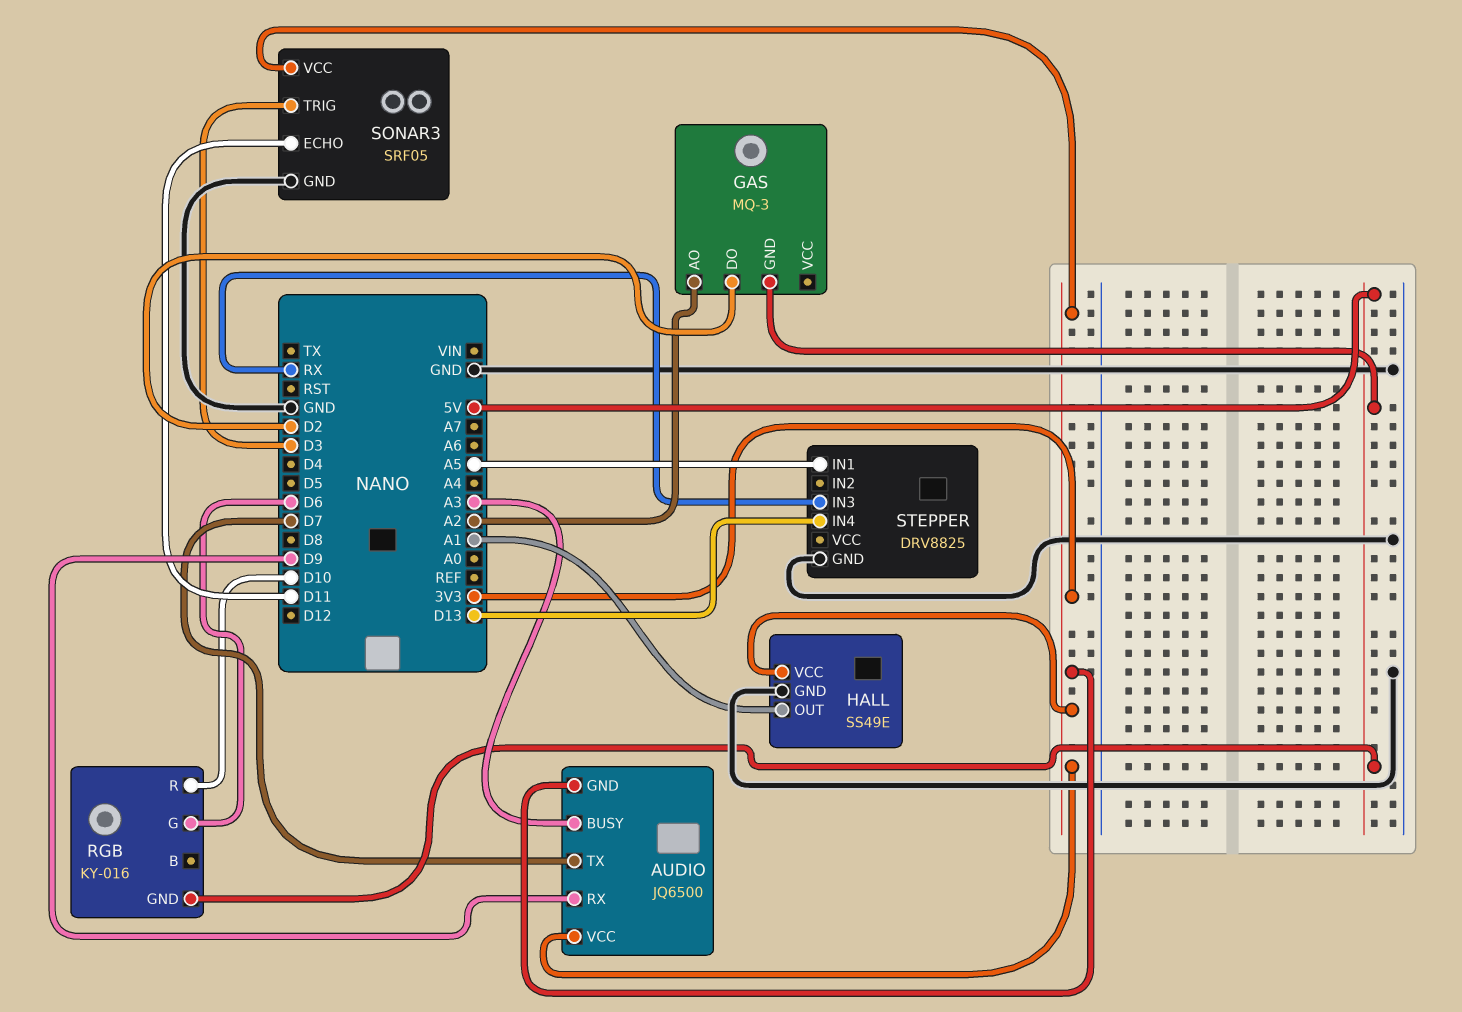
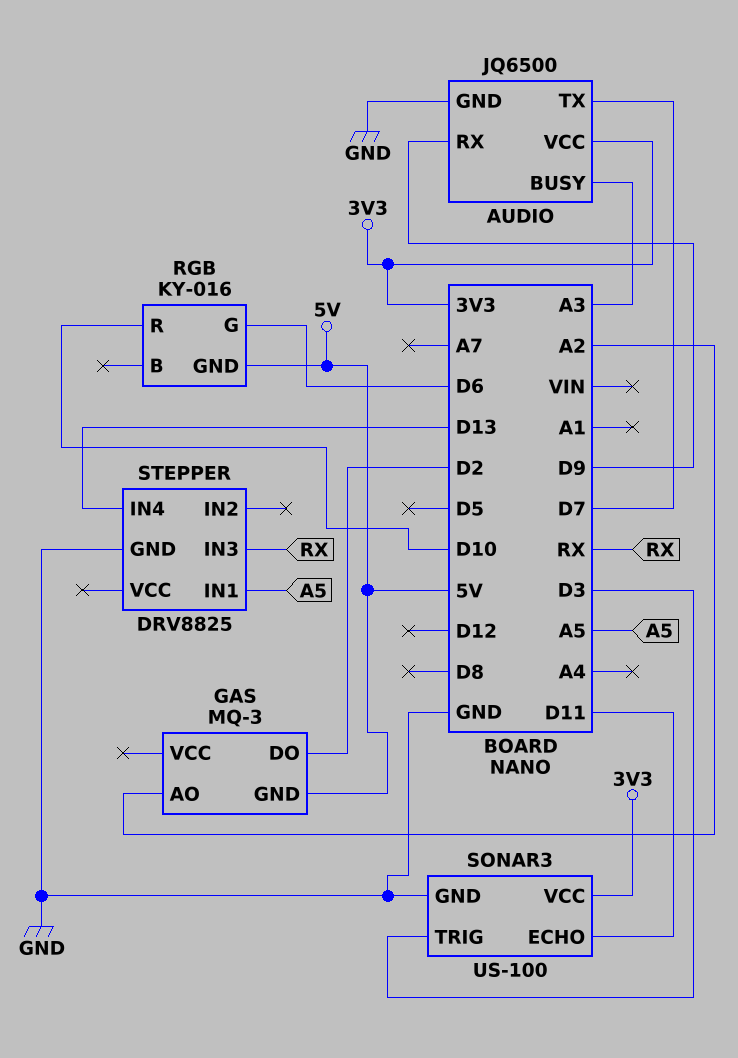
AUDIO pin GND: 3V3 -> GND
HALL: SS49E -> none
HALL pin GND: GND -> none
HALL pin OUT: A1 -> none
HALL pin VCC: 3V3 -> none
SONAR3: SRF05 -> US-100

